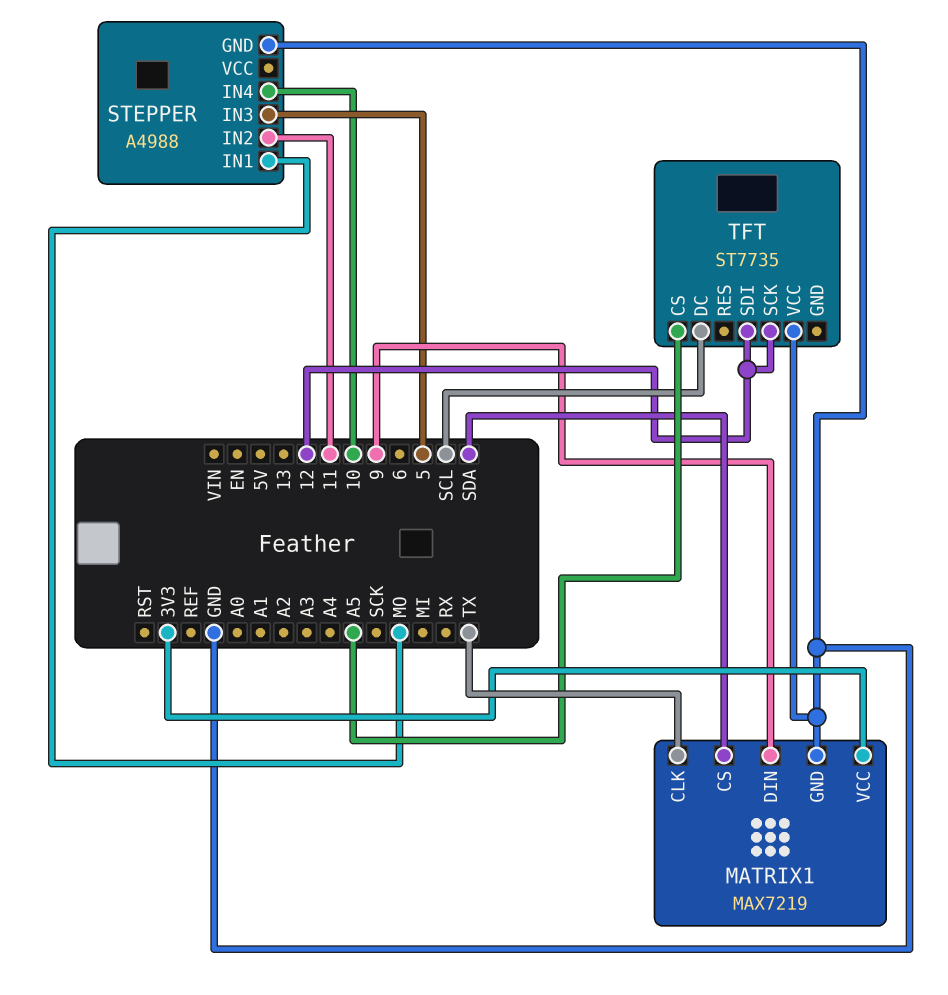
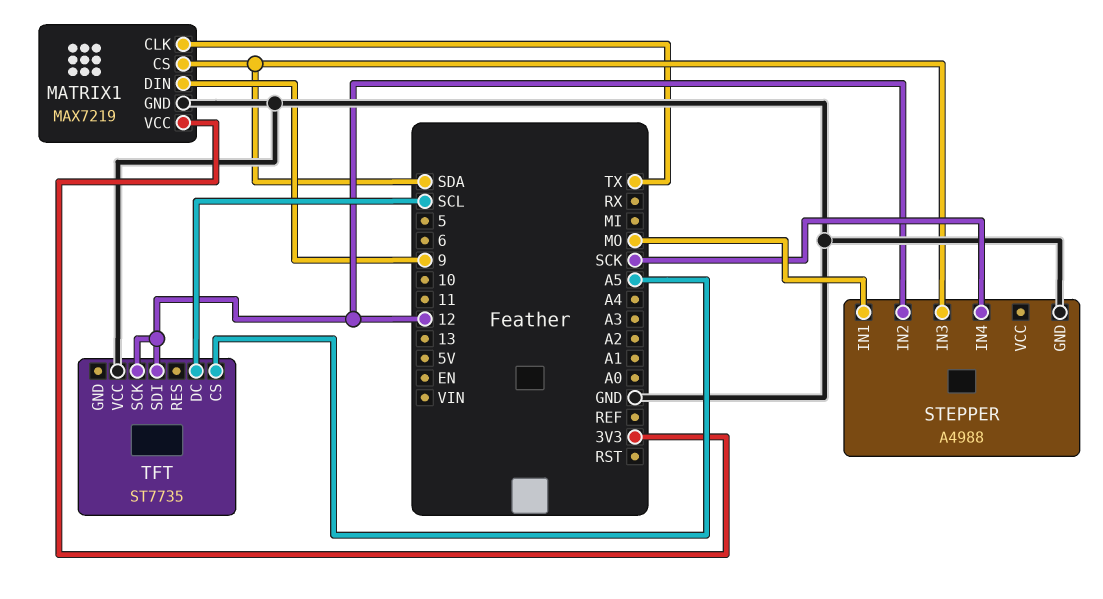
STEPPER pin IN2: 11 -> 12
STEPPER pin IN3: 5 -> SDA
STEPPER pin IN4: 10 -> SCK

